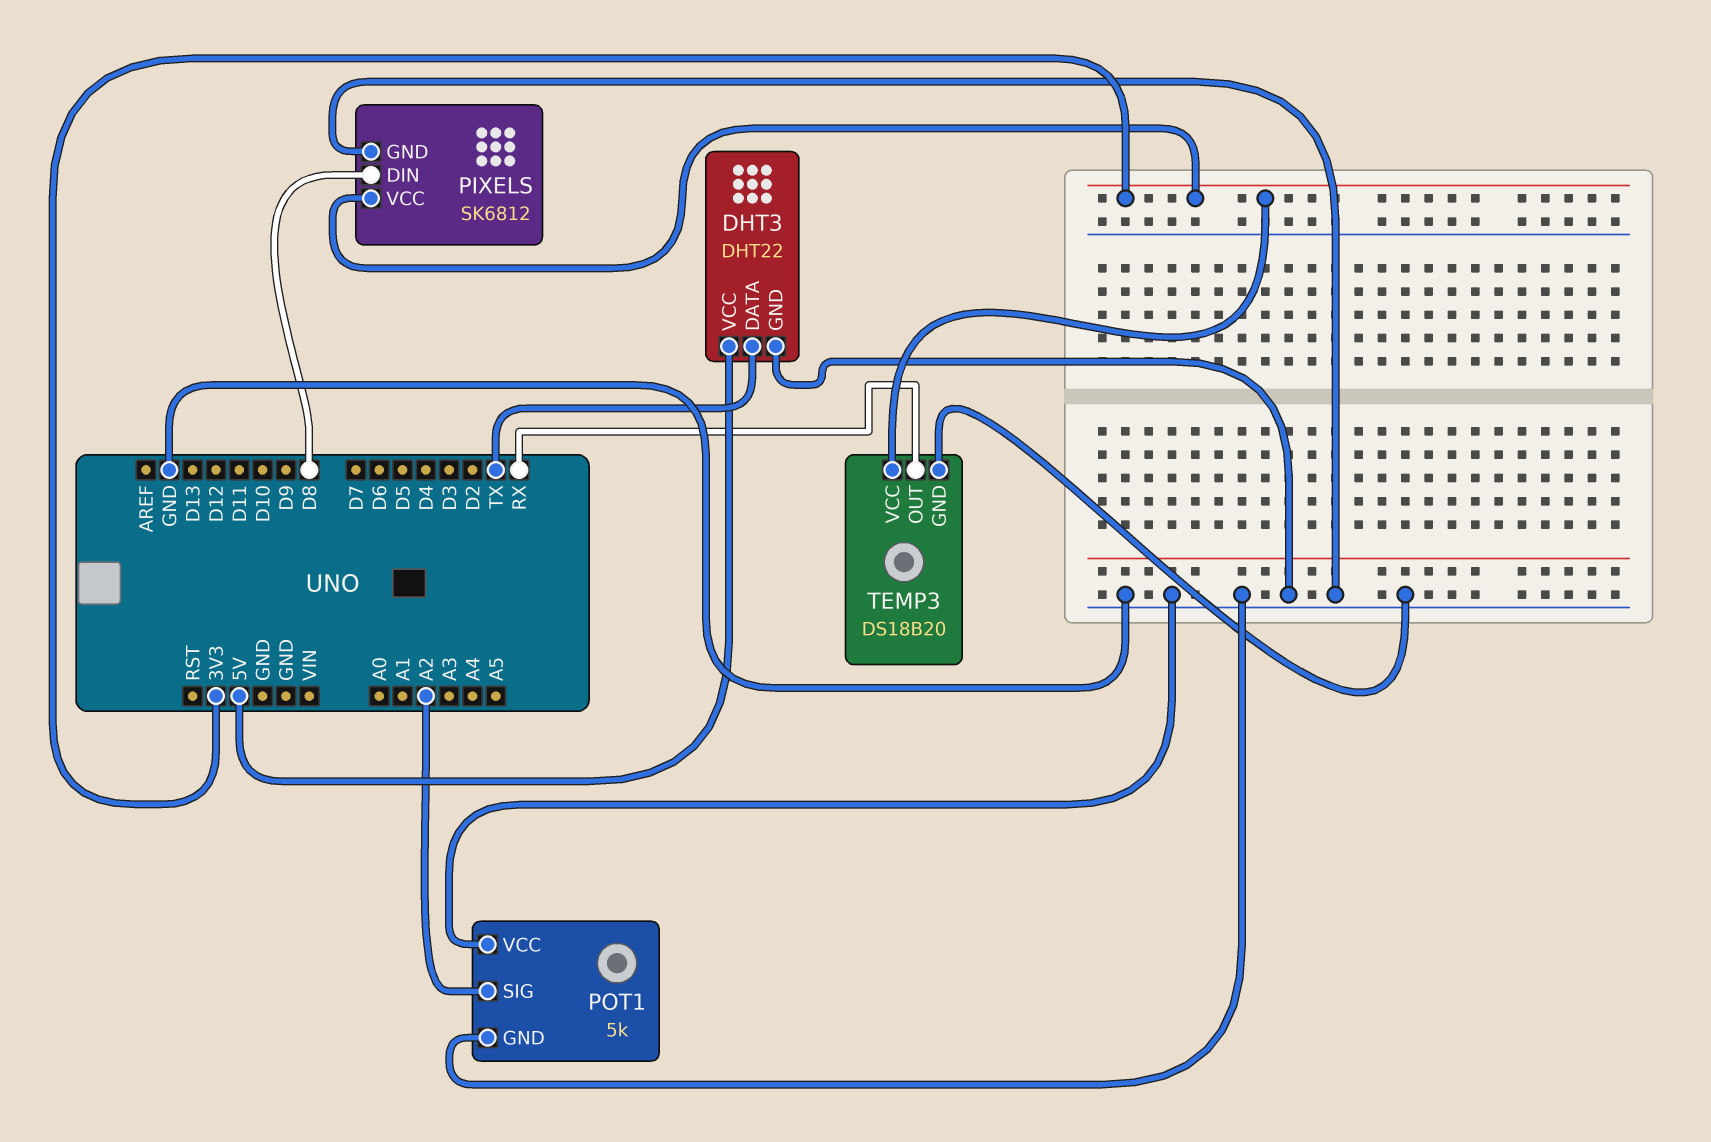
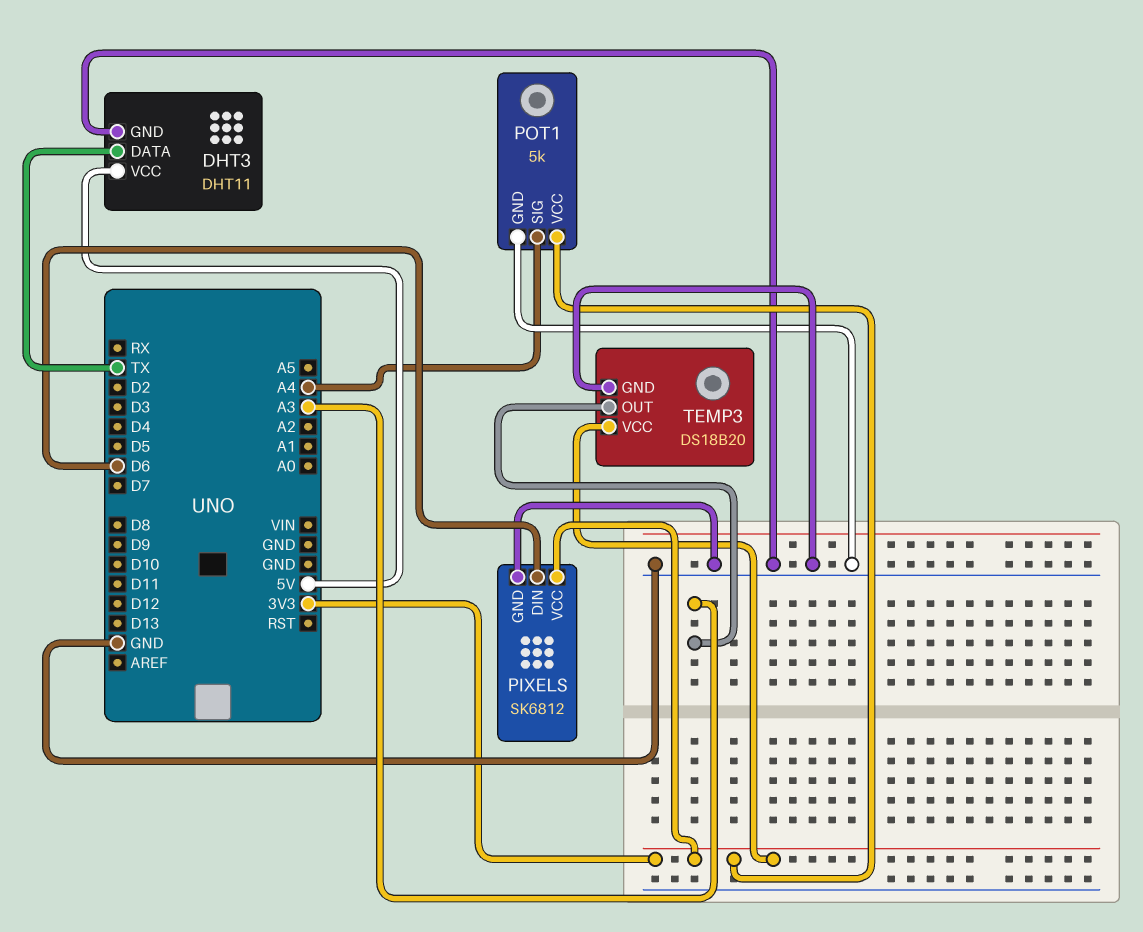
DHT3: DHT22 -> DHT11
PIXELS pin DIN: D8 -> D6
POT1 pin SIG: A2 -> A4
POT1 pin VCC: GND -> 3V3
TEMP3 pin OUT: RX -> A3

